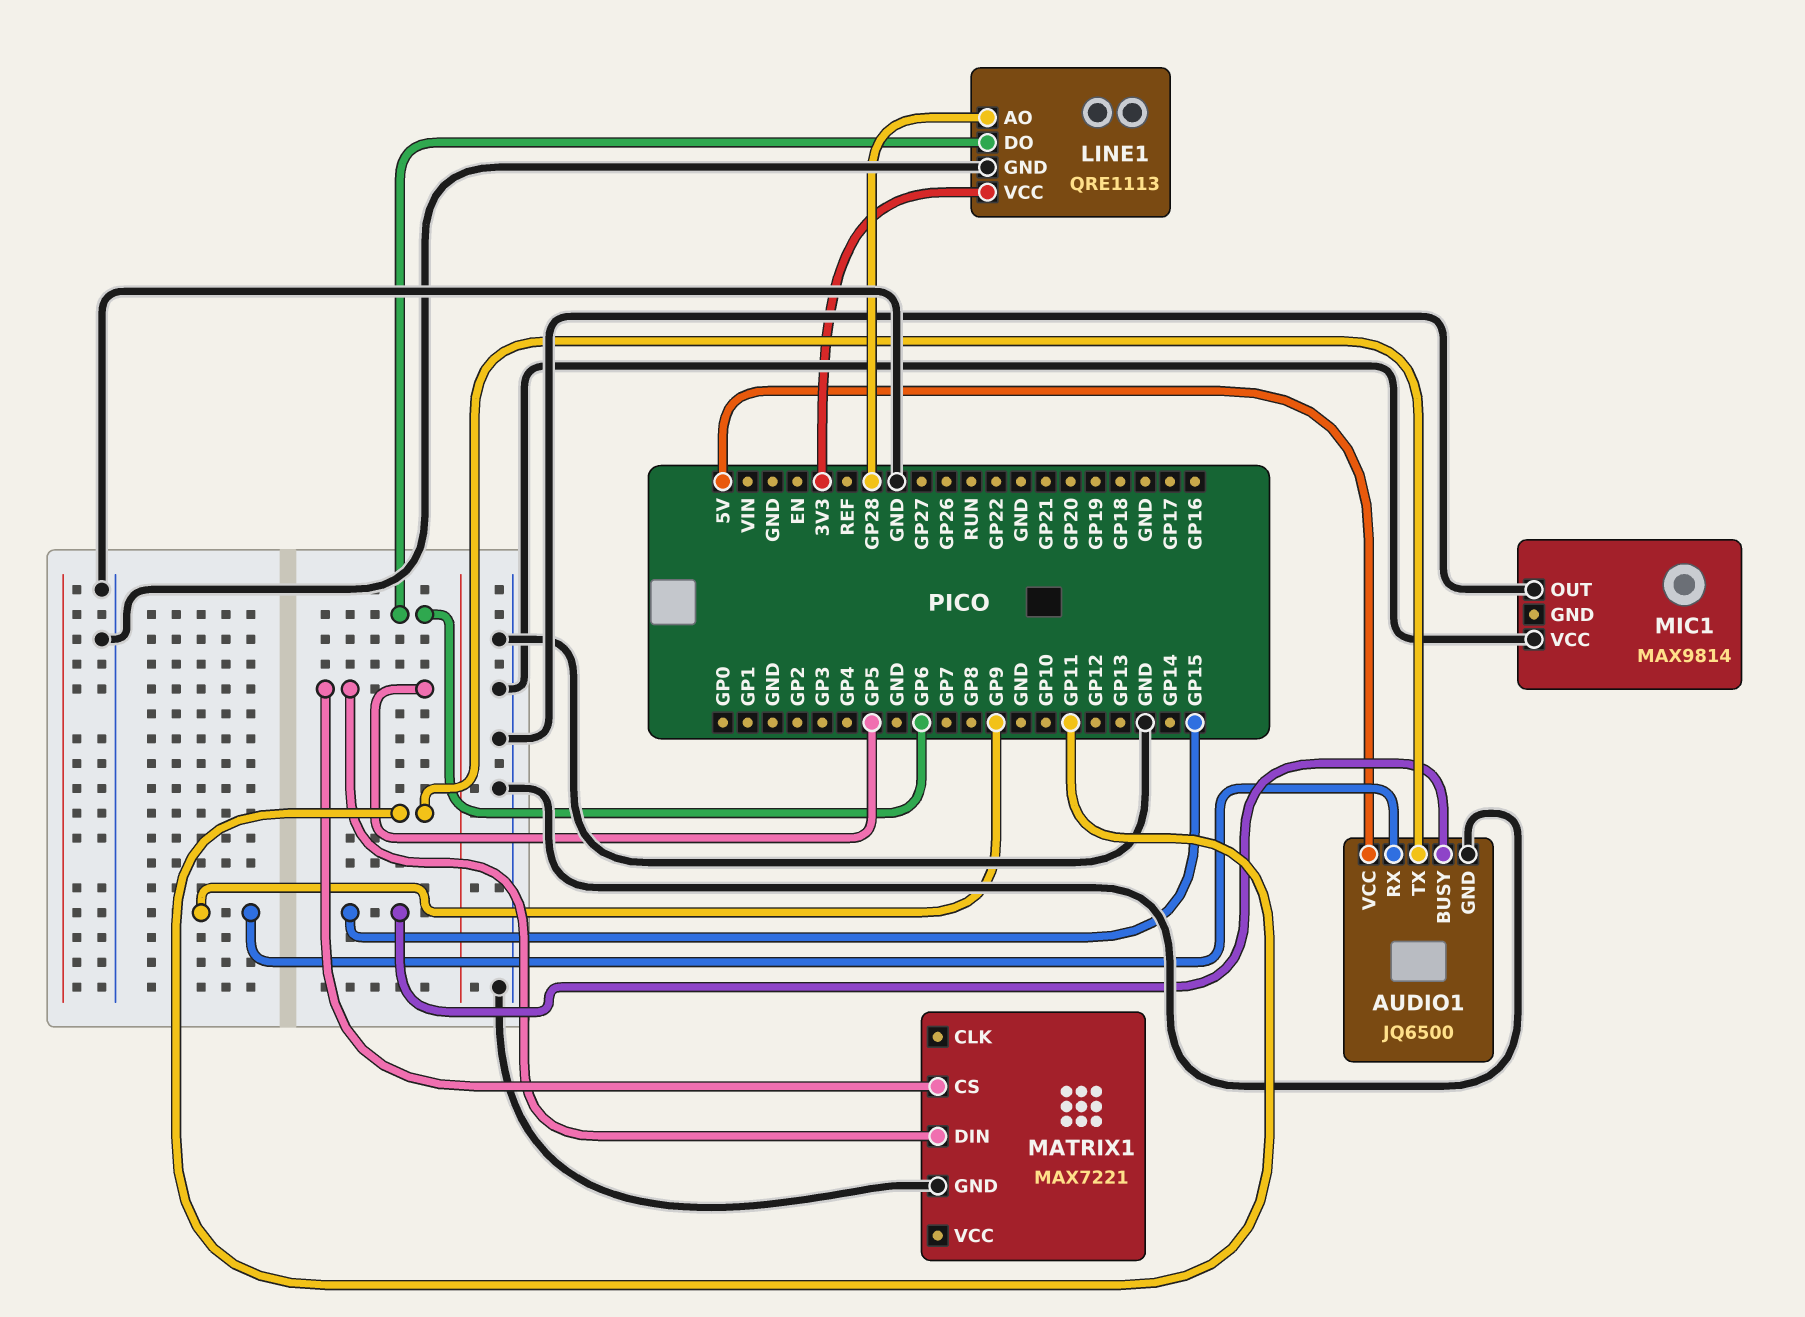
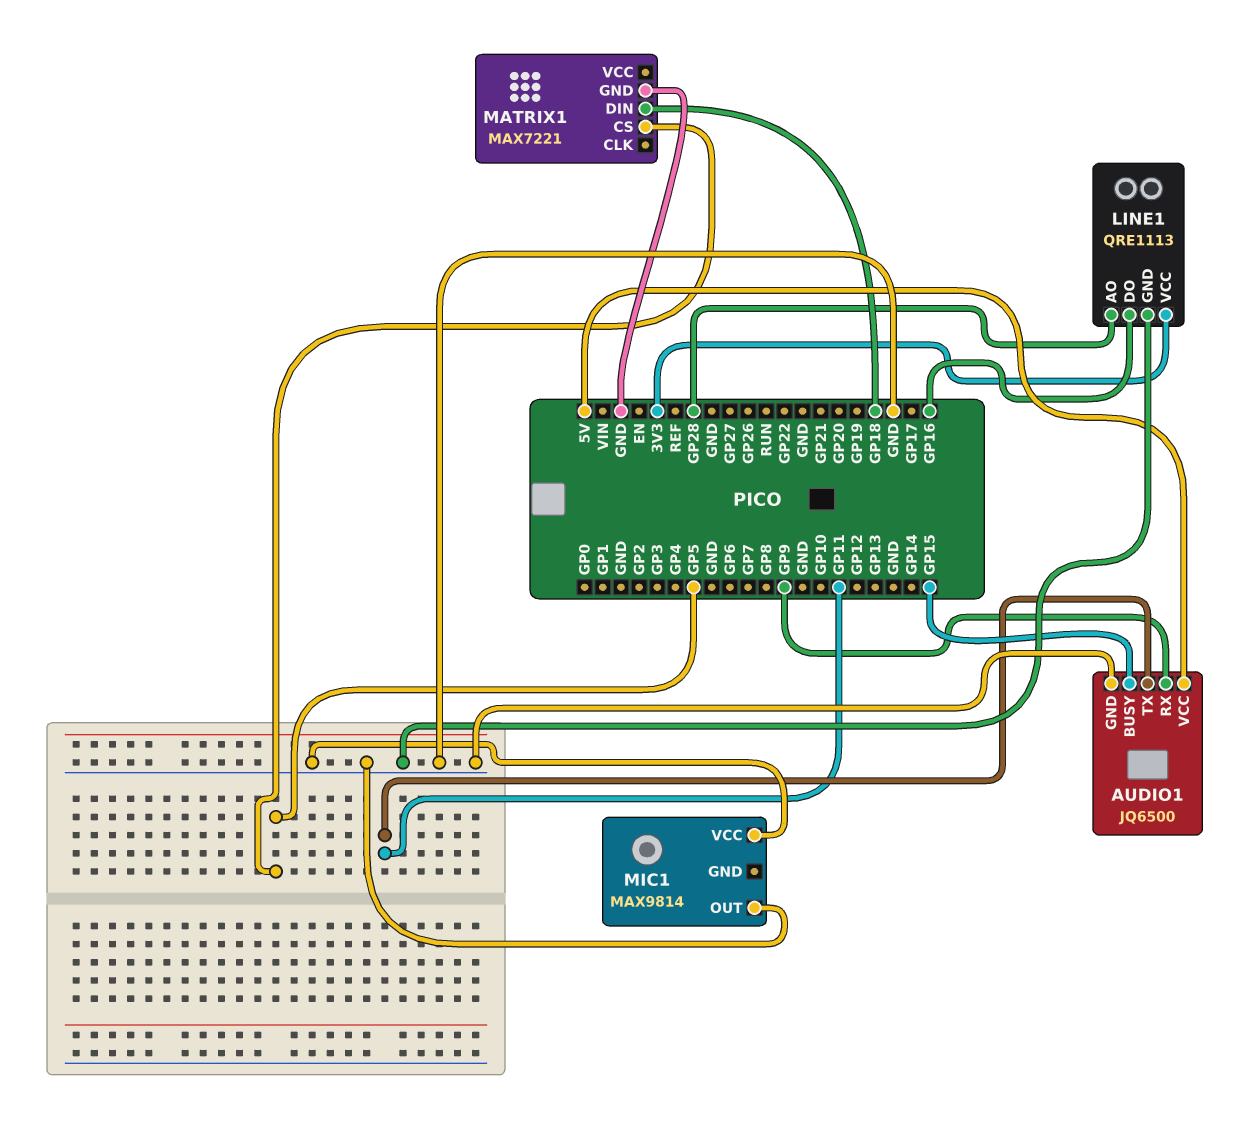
LINE1 pin DO: GP6 -> GP16
MATRIX1 pin DIN: GP5 -> GP18

